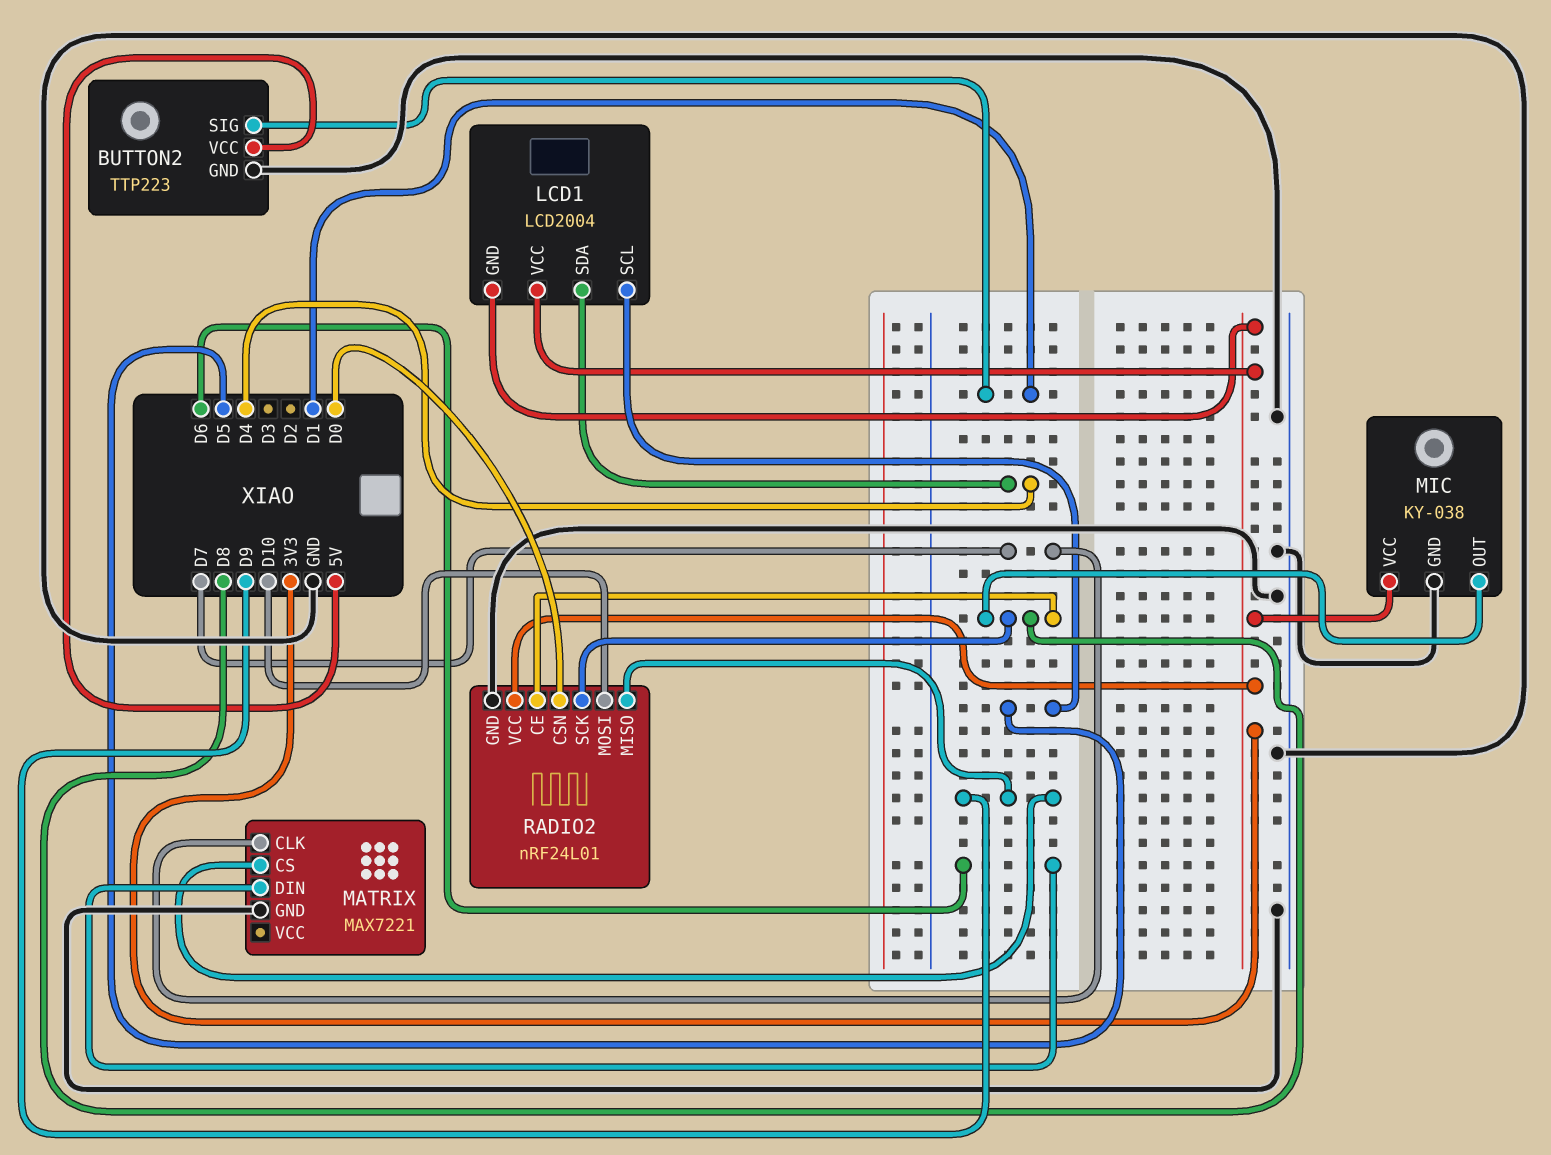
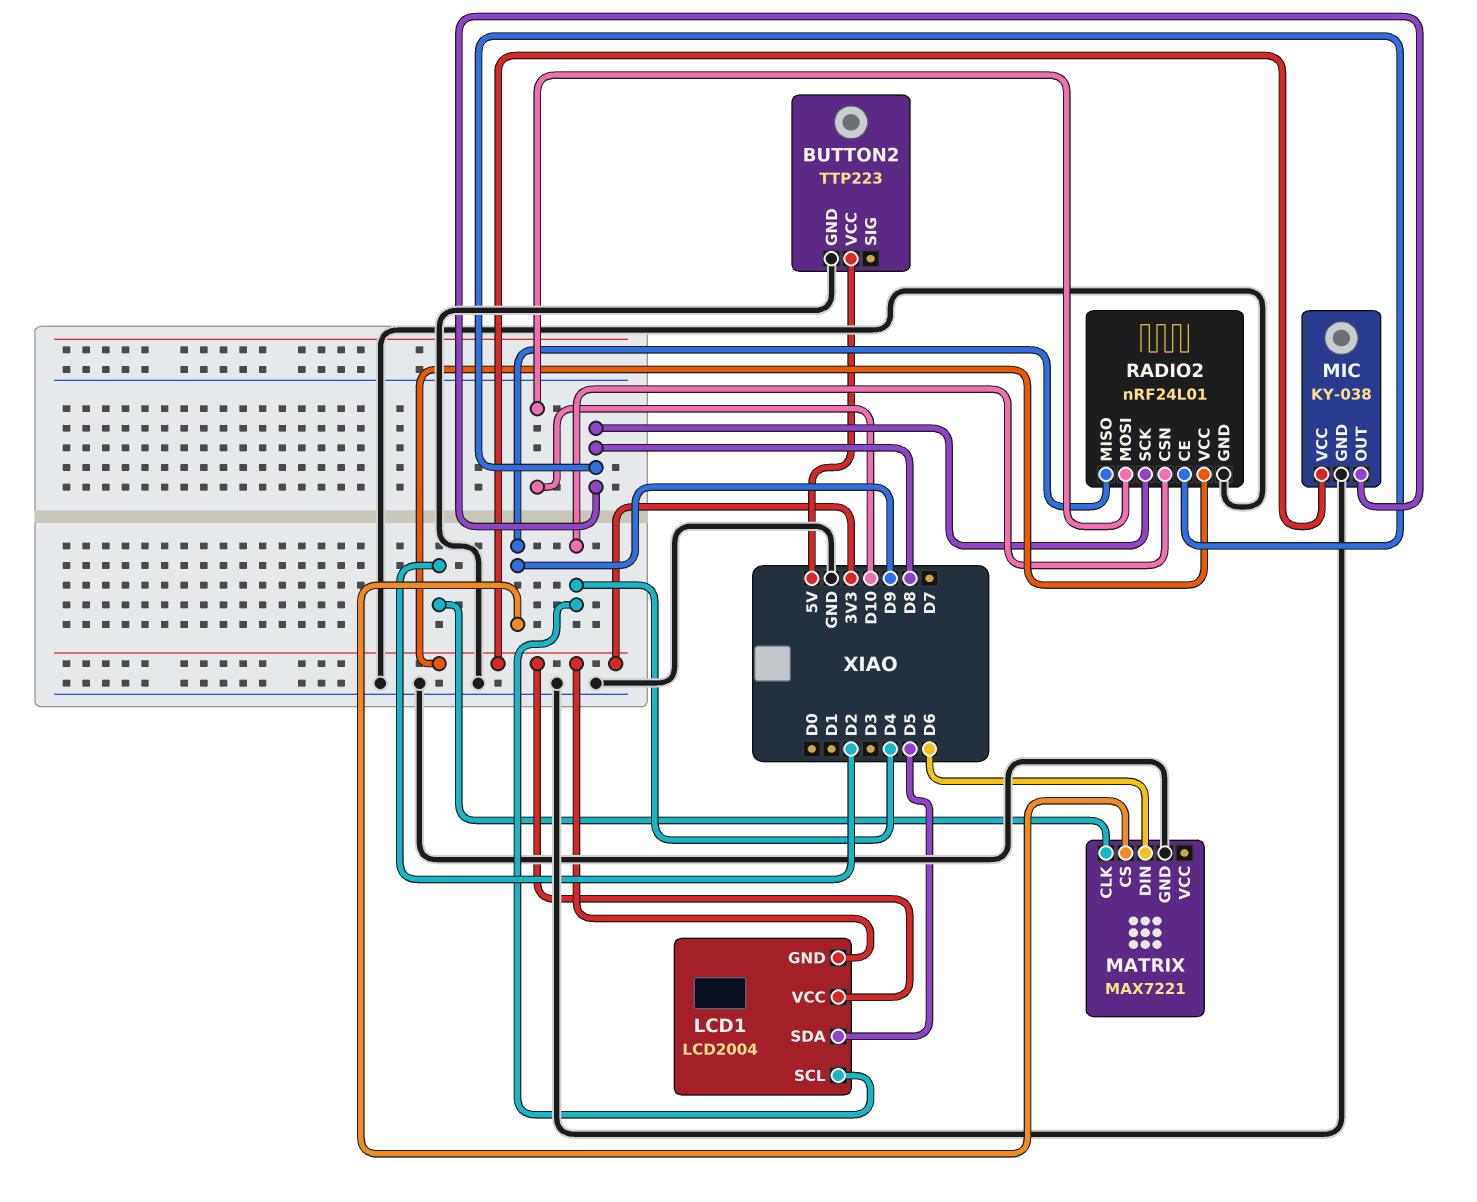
BUTTON2 pin SIG: D1 -> none
LCD1 pin SCL: D5 -> D4
LCD1 pin SDA: D4 -> D5
MATRIX pin CLK: D7 -> D2
RADIO2 pin CSN: D0 -> D4

